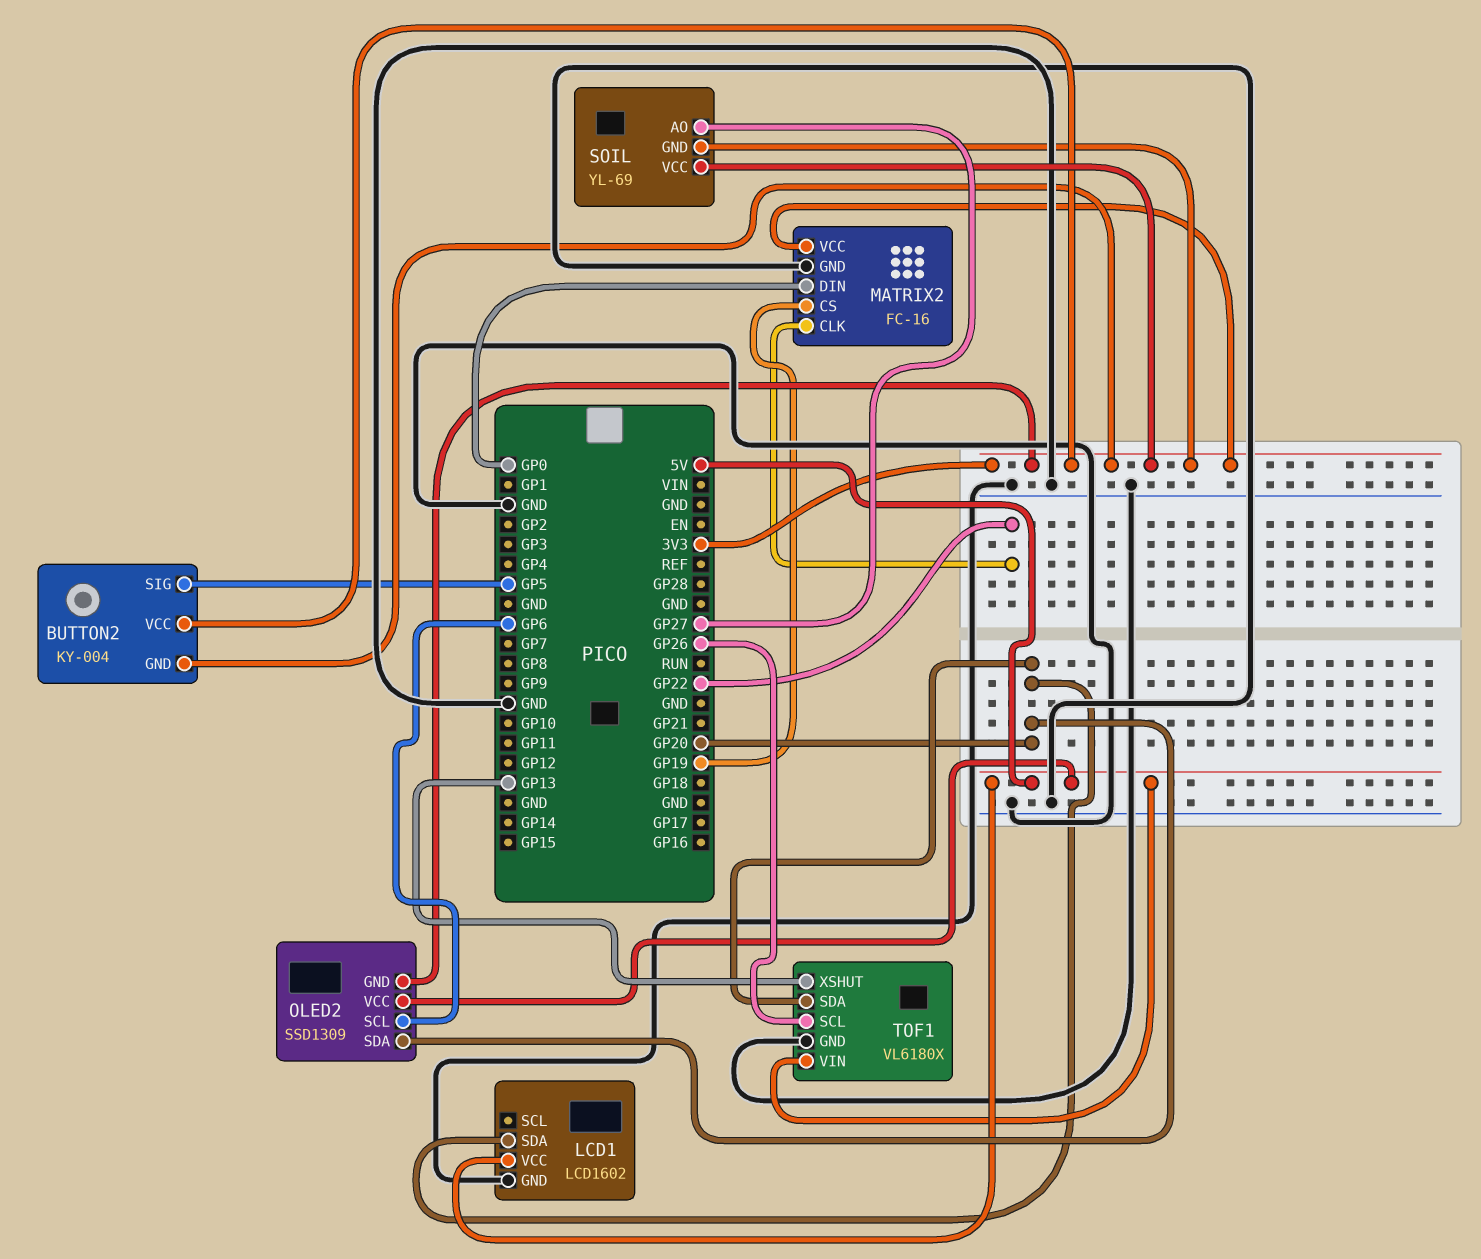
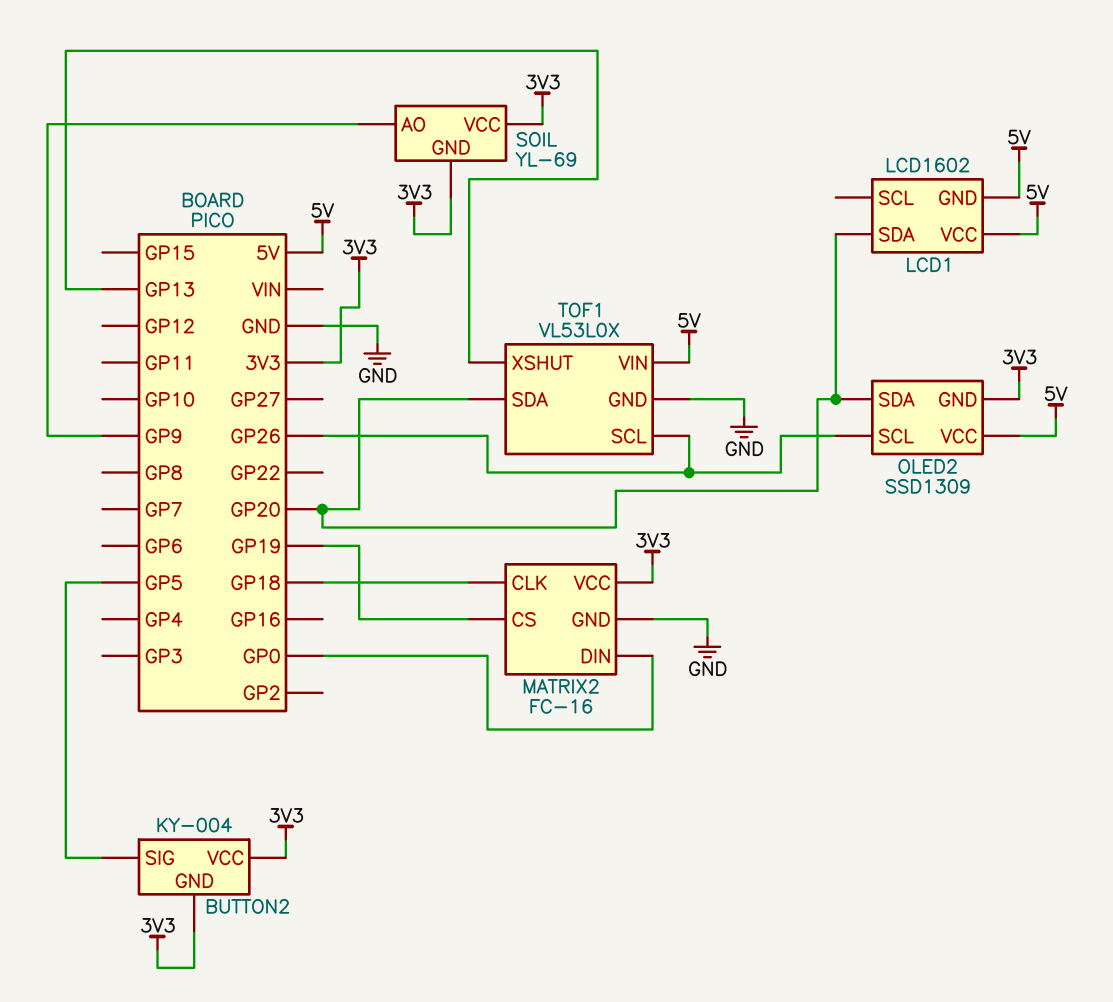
LCD1 pin GND: GND -> 5V
MATRIX2 pin CLK: GP22 -> GP18
OLED2 pin SCL: GP6 -> GP26
SOIL pin AO: GP27 -> GP9
TOF1: VL6180X -> VL53L0X

